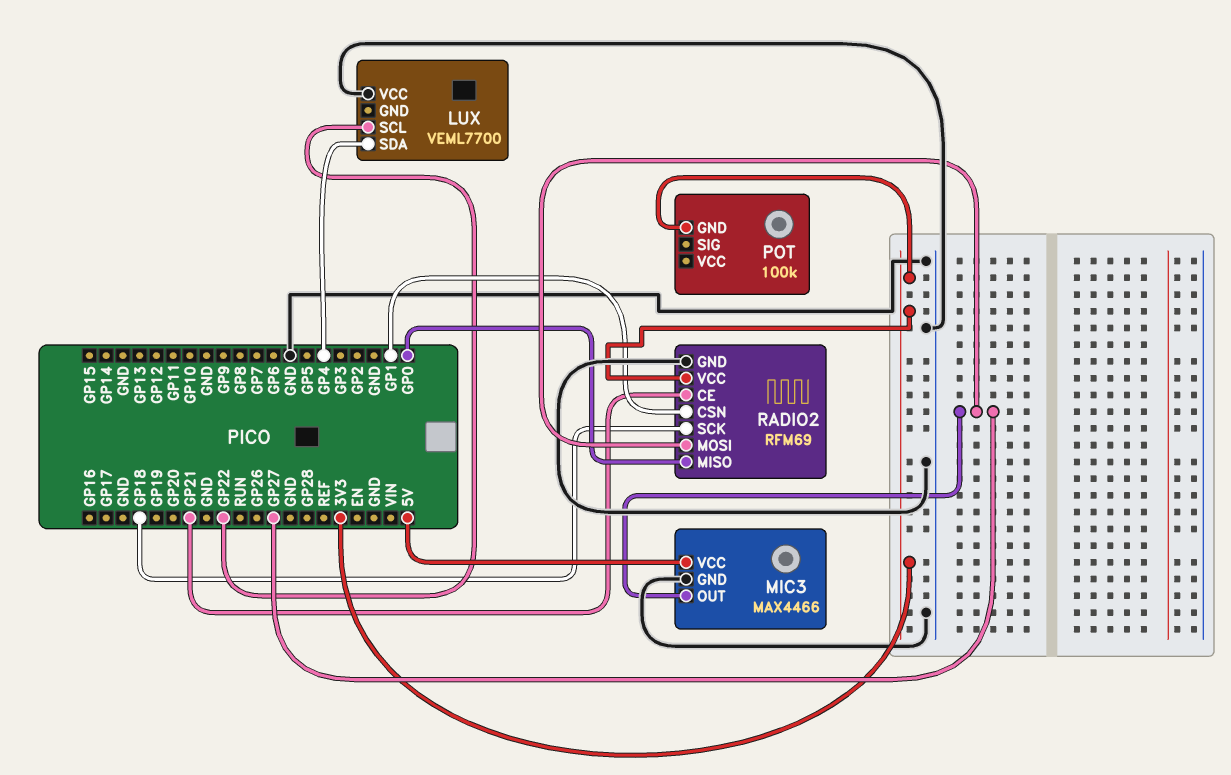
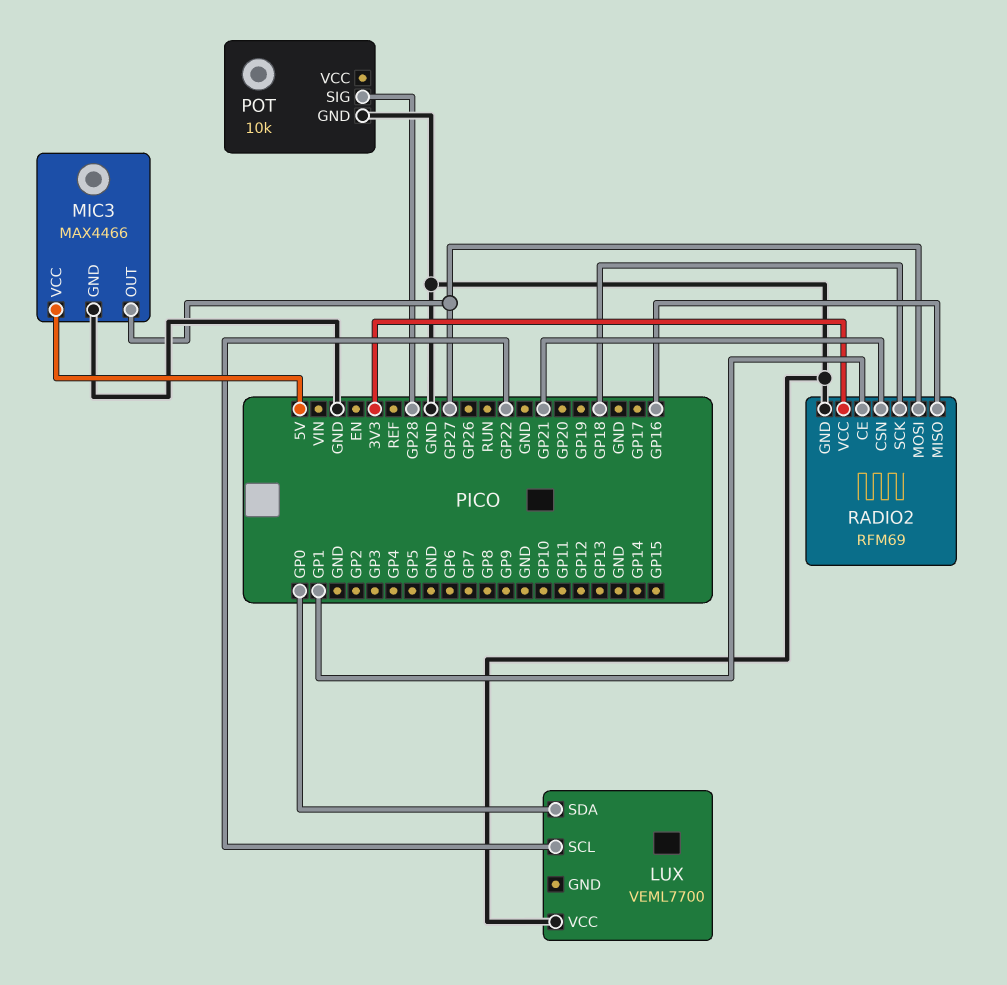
LUX pin SDA: GP4 -> GP0
POT: 100k -> 10k
POT pin GND: 3V3 -> GND
POT pin SIG: none -> GP28
RADIO2 pin CE: GP21 -> GP1
RADIO2 pin CSN: GP1 -> GP21
RADIO2 pin MISO: GP0 -> GP16

